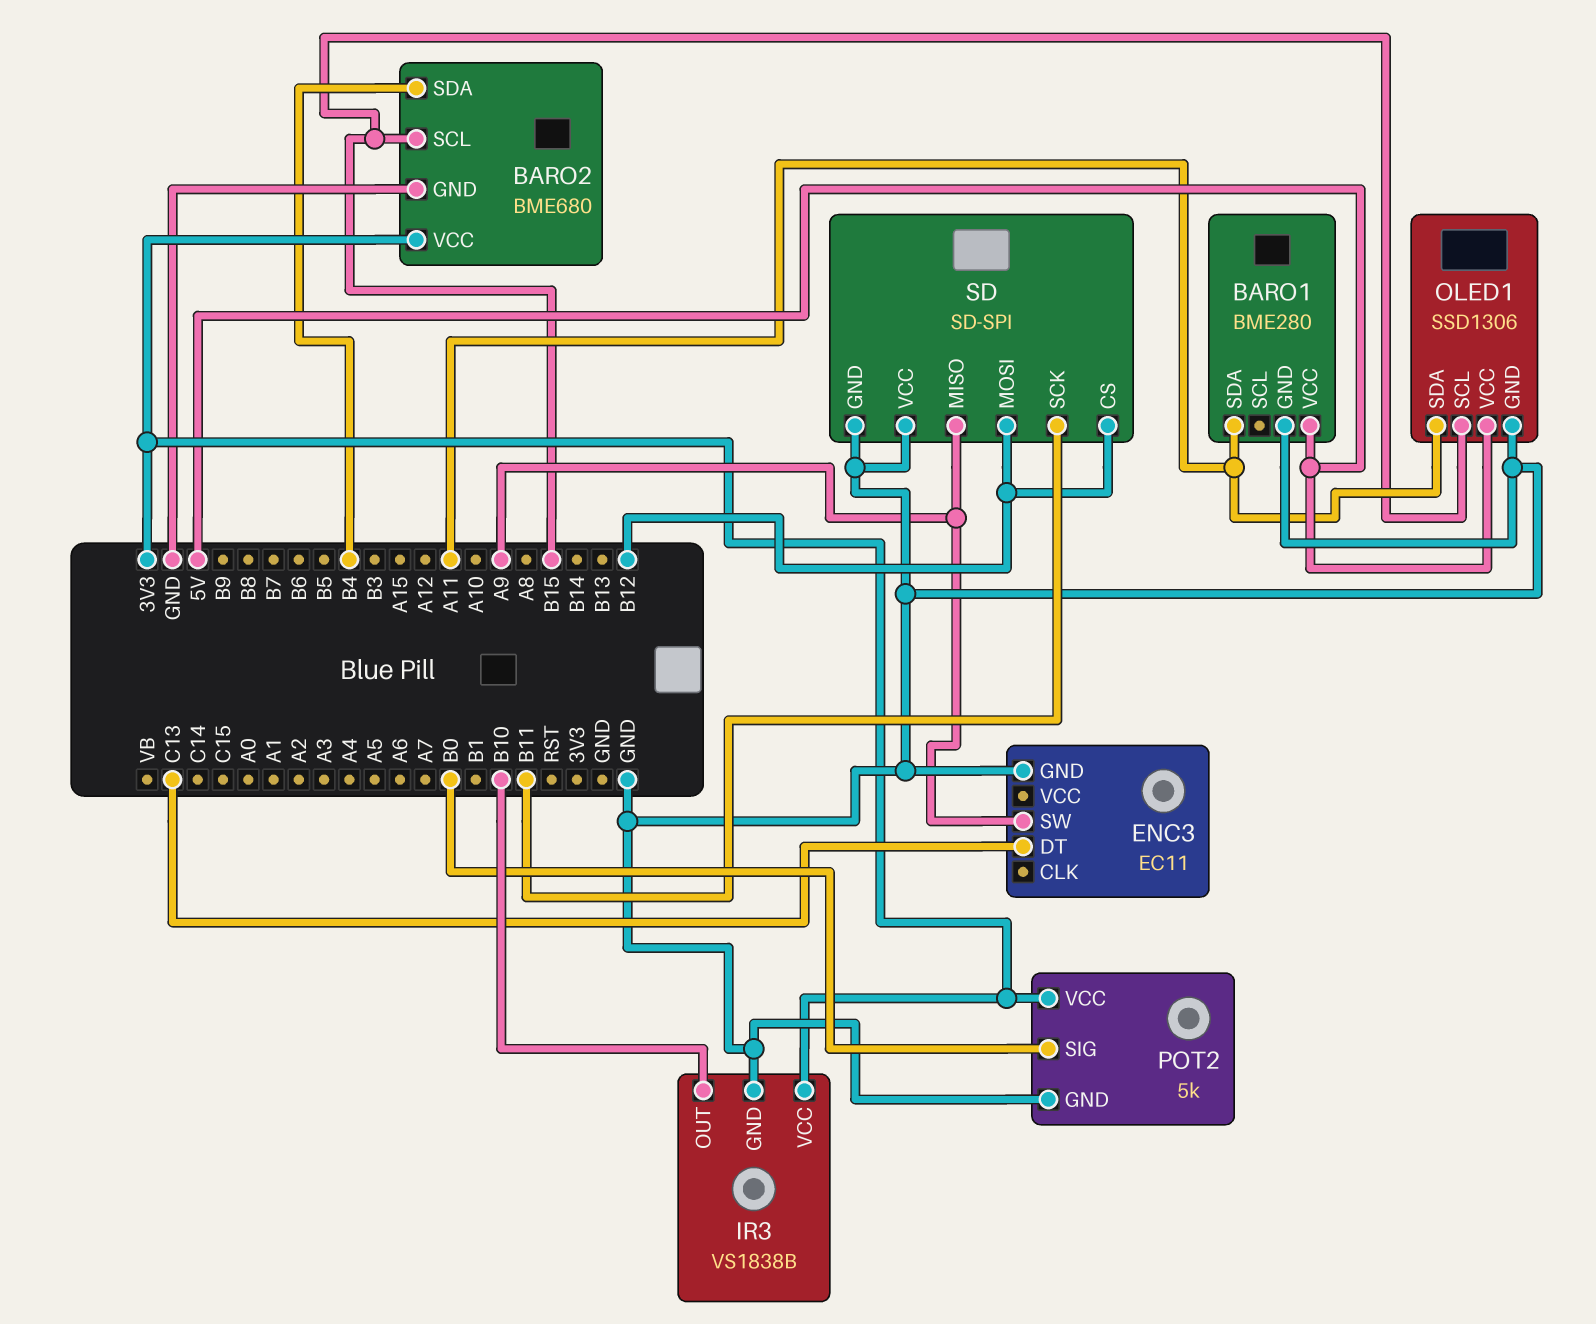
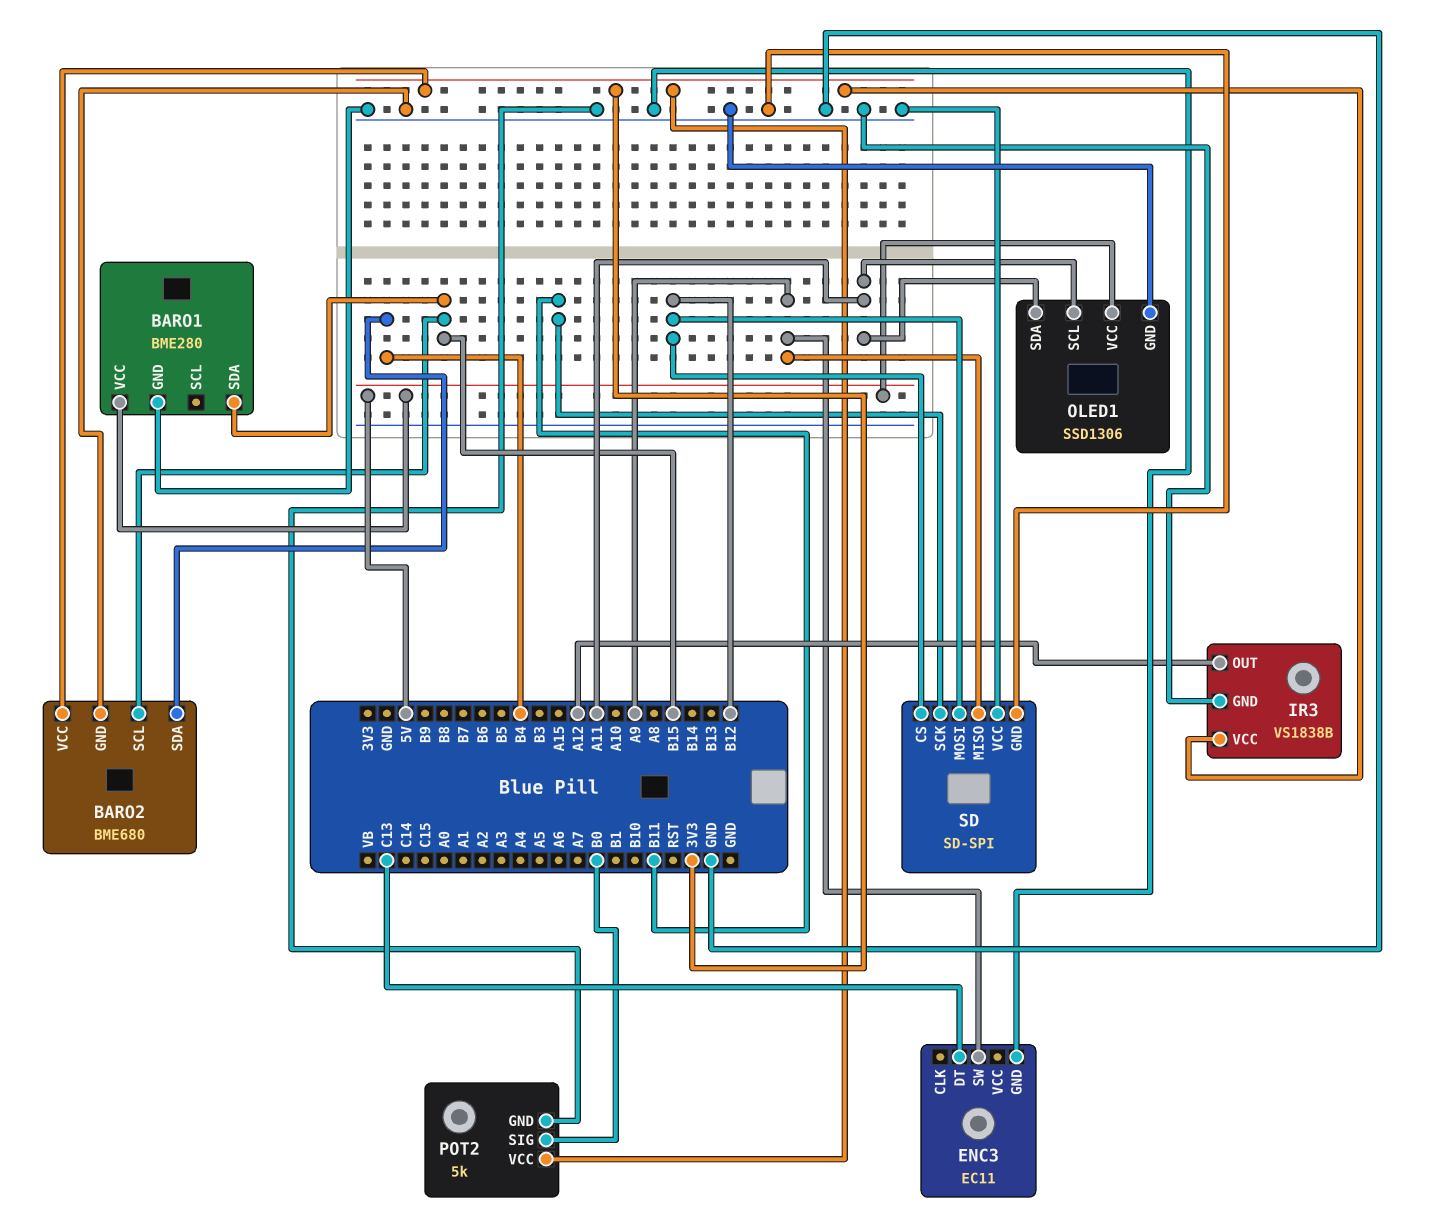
BARO1 pin SDA: A11 -> B15
IR3 pin OUT: B10 -> A12
OLED1 pin SCL: B15 -> A11

